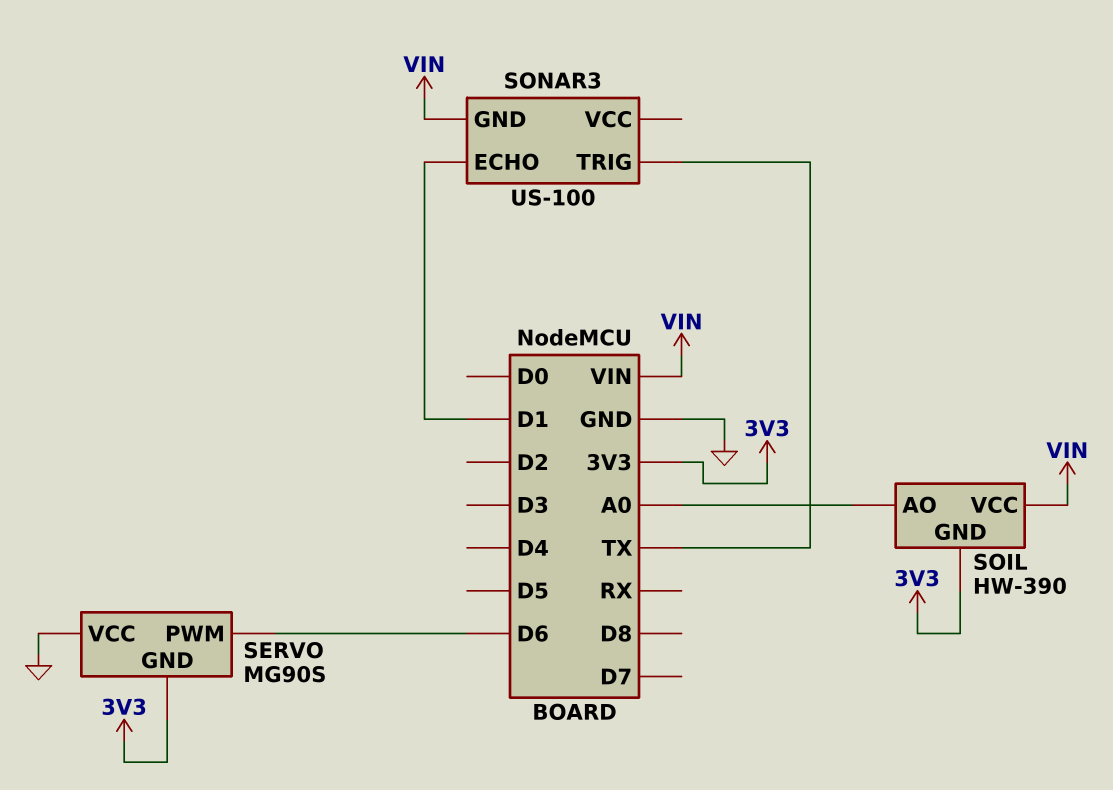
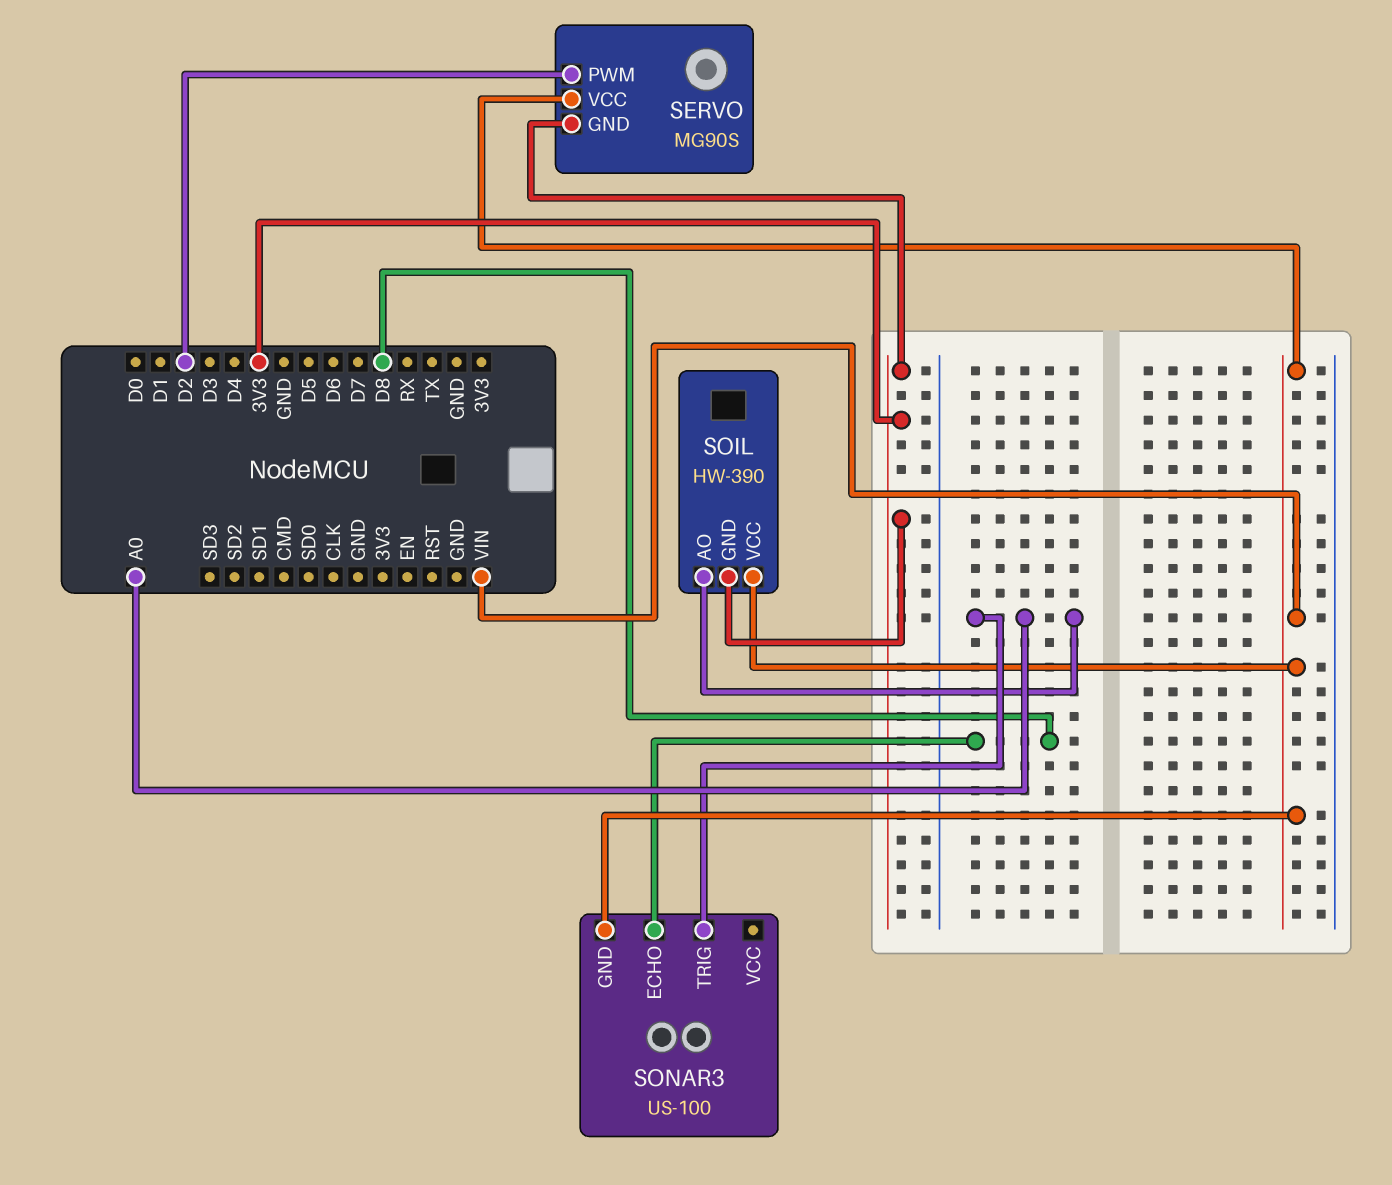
SERVO pin PWM: D6 -> D2
SERVO pin VCC: GND -> VIN
SONAR3 pin ECHO: D1 -> D8
SONAR3 pin TRIG: TX -> A0

